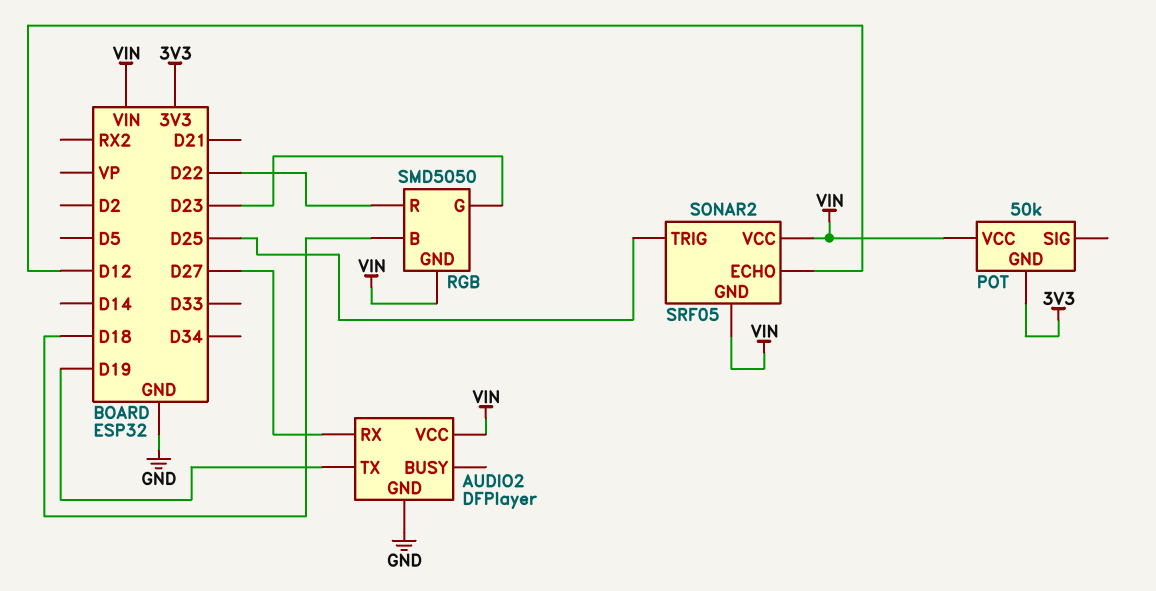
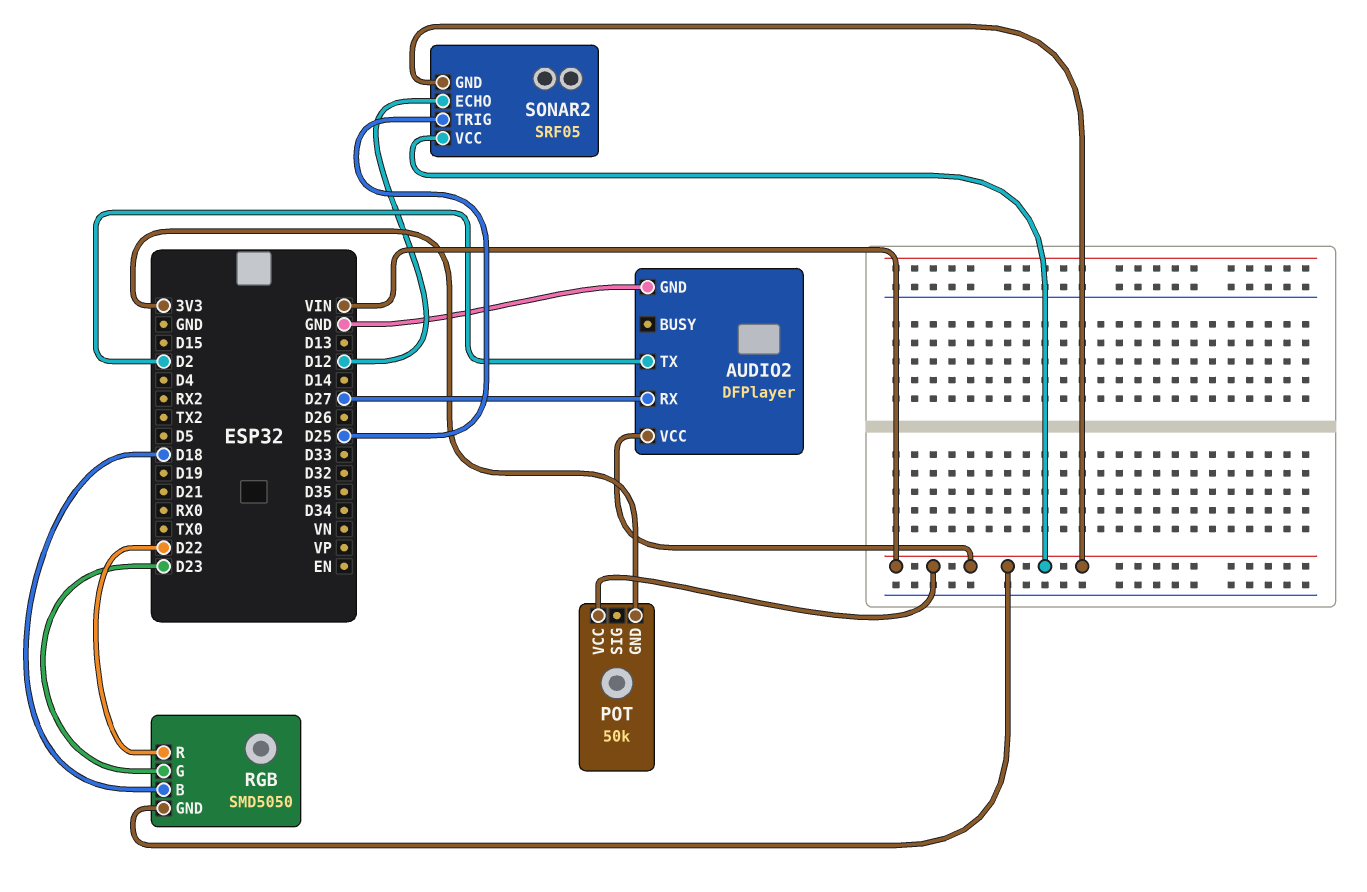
AUDIO2 pin TX: D19 -> D2

